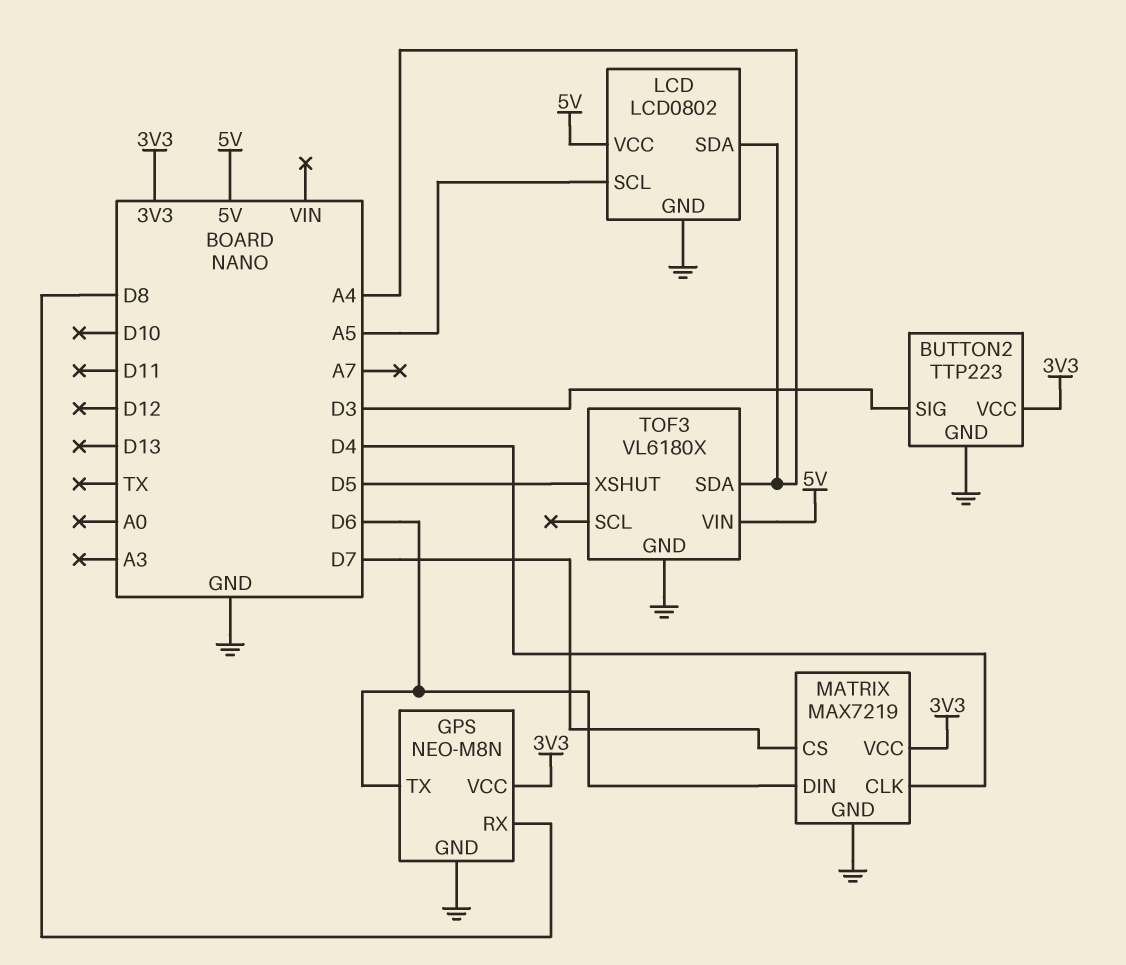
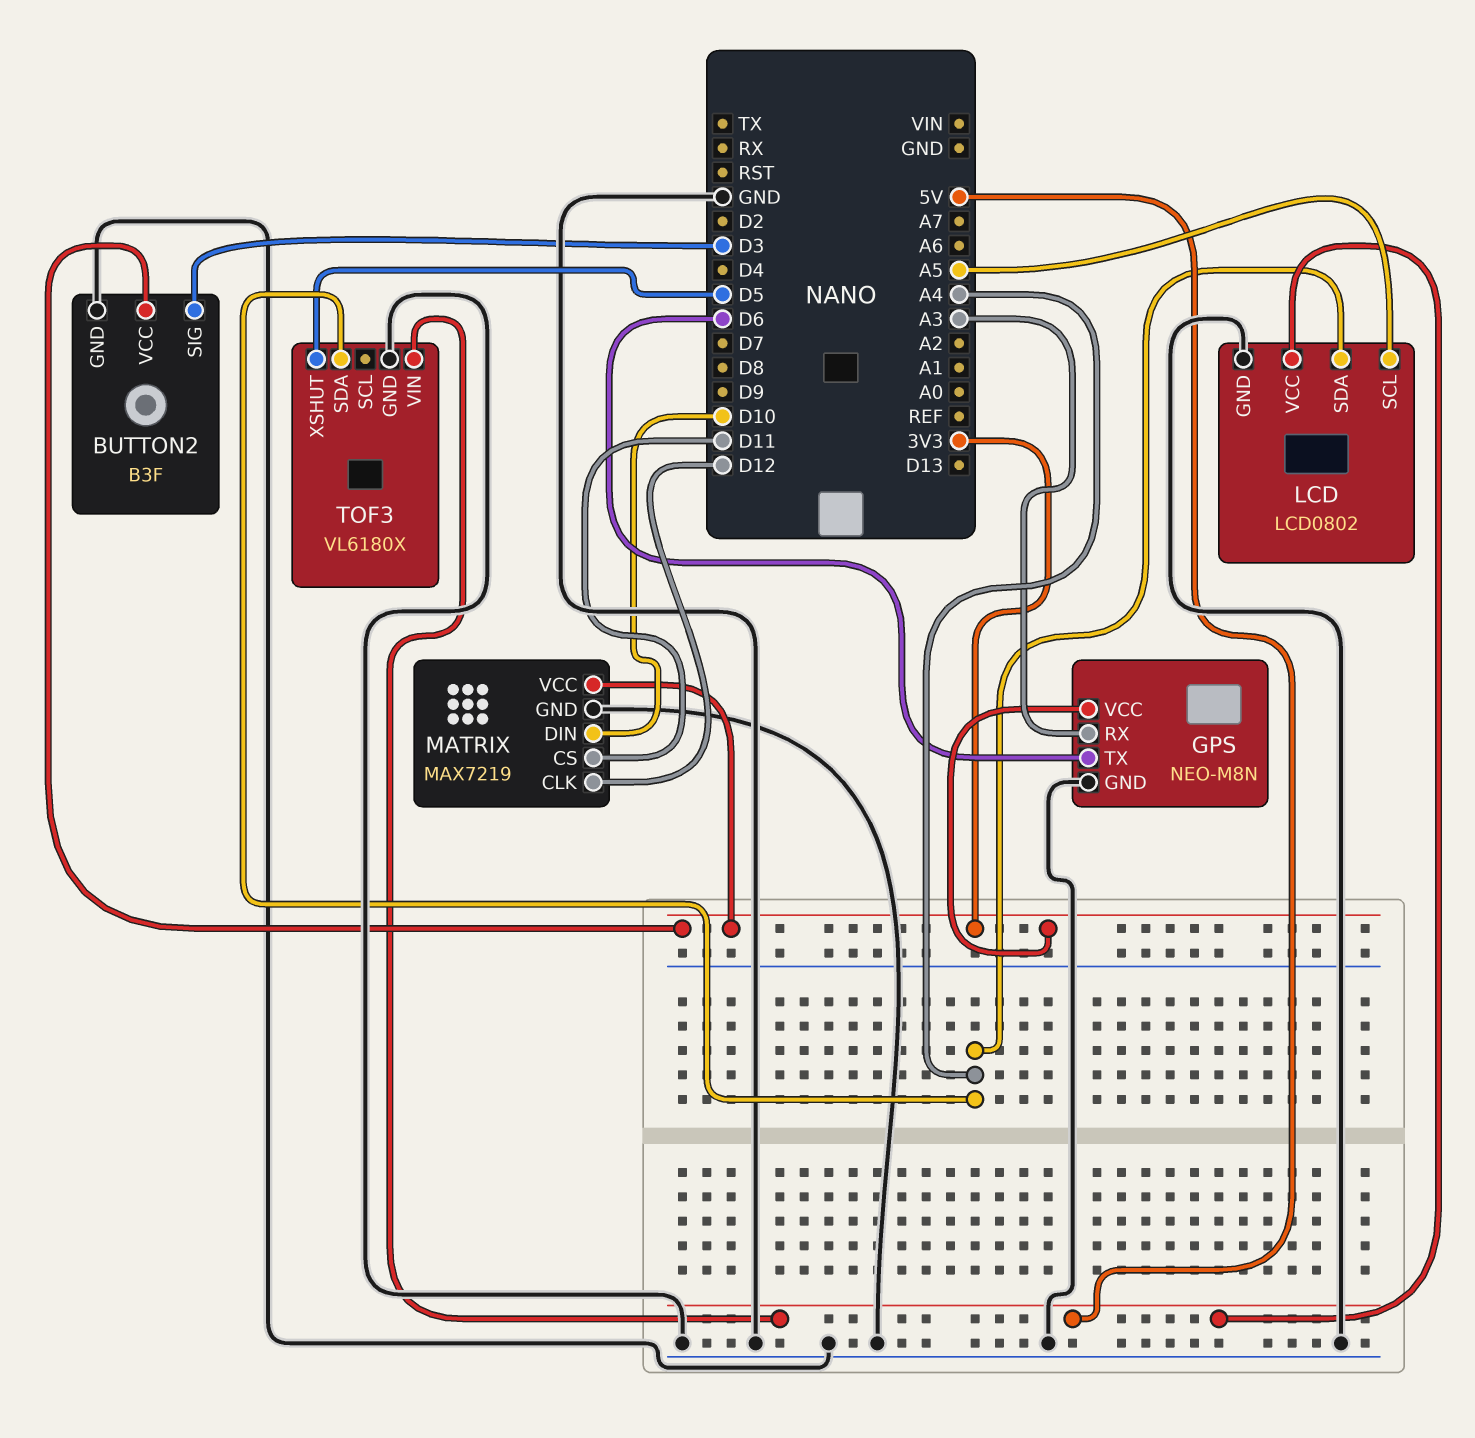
BUTTON2: TTP223 -> B3F
GPS pin RX: D8 -> A3
MATRIX pin CLK: D4 -> D12
MATRIX pin CS: D7 -> D11
MATRIX pin DIN: D6 -> D10

